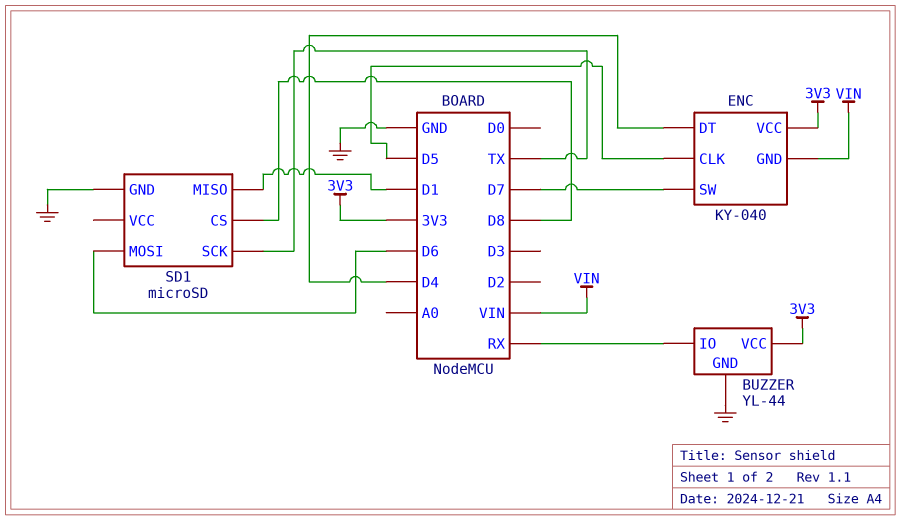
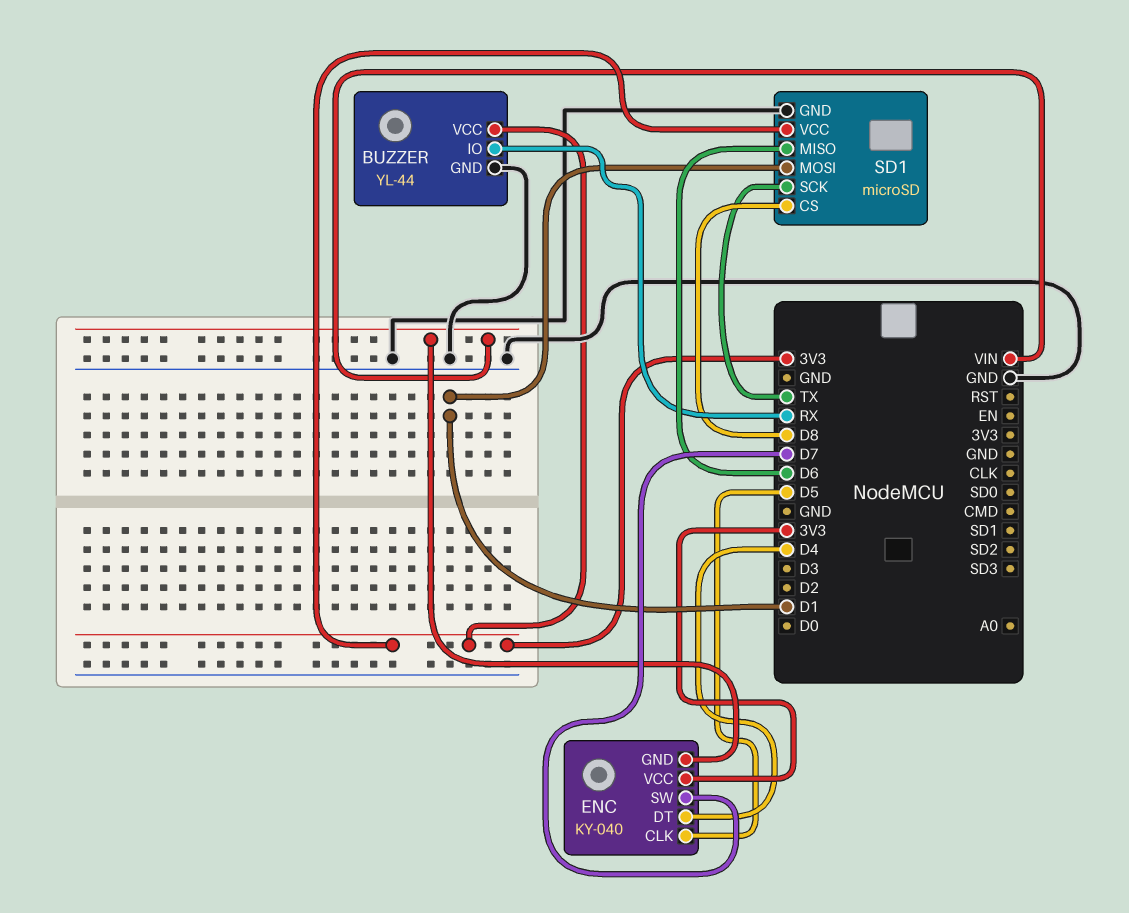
SD1 pin MISO: D1 -> D6
SD1 pin MOSI: D6 -> D1
SD1 pin VCC: none -> 3V3

